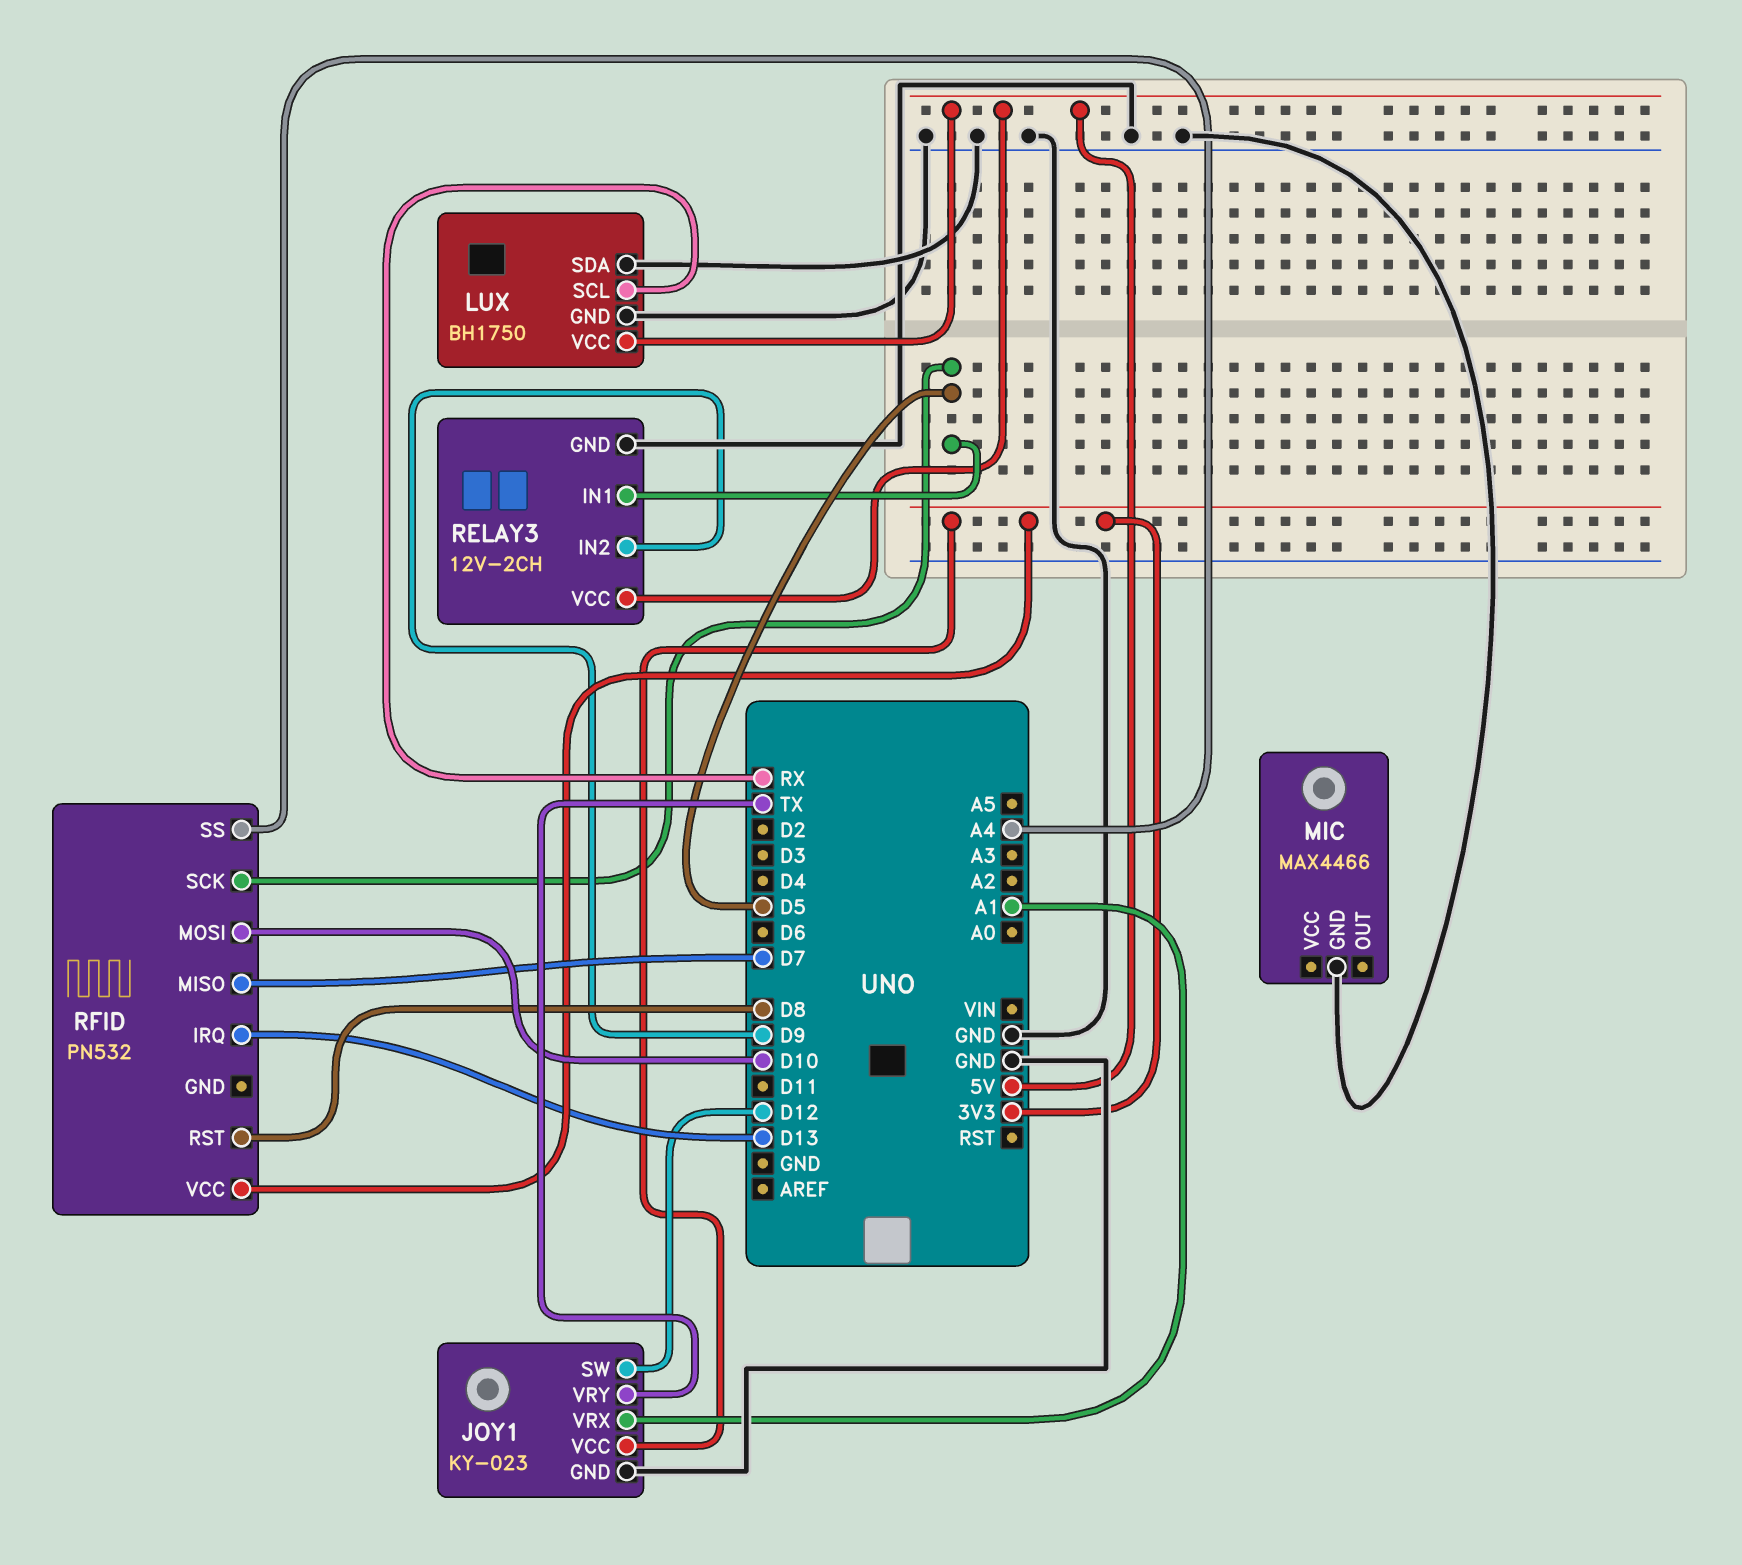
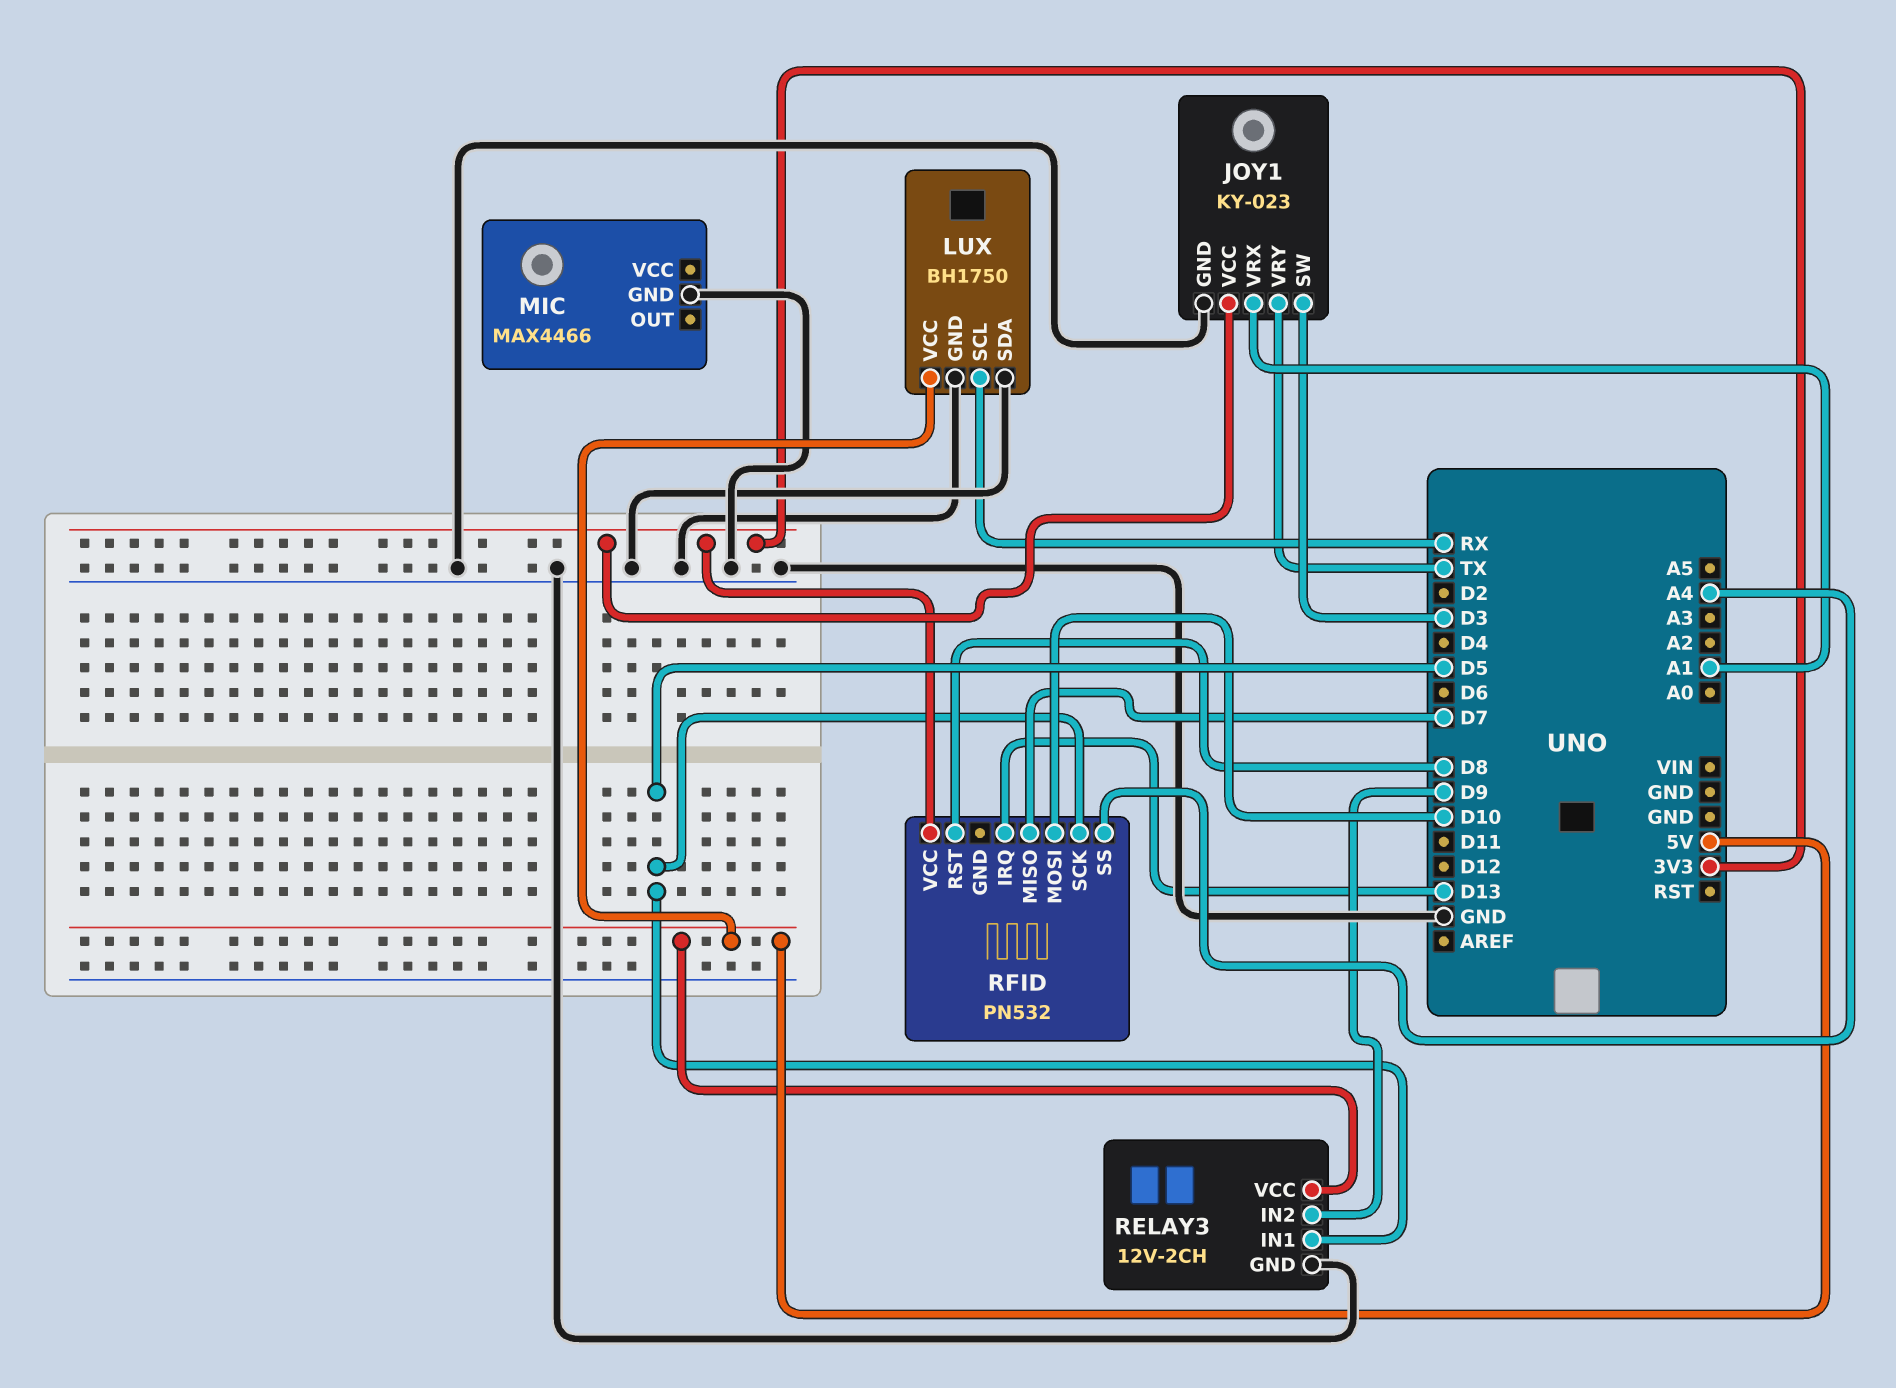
JOY1 pin SW: D12 -> D3

